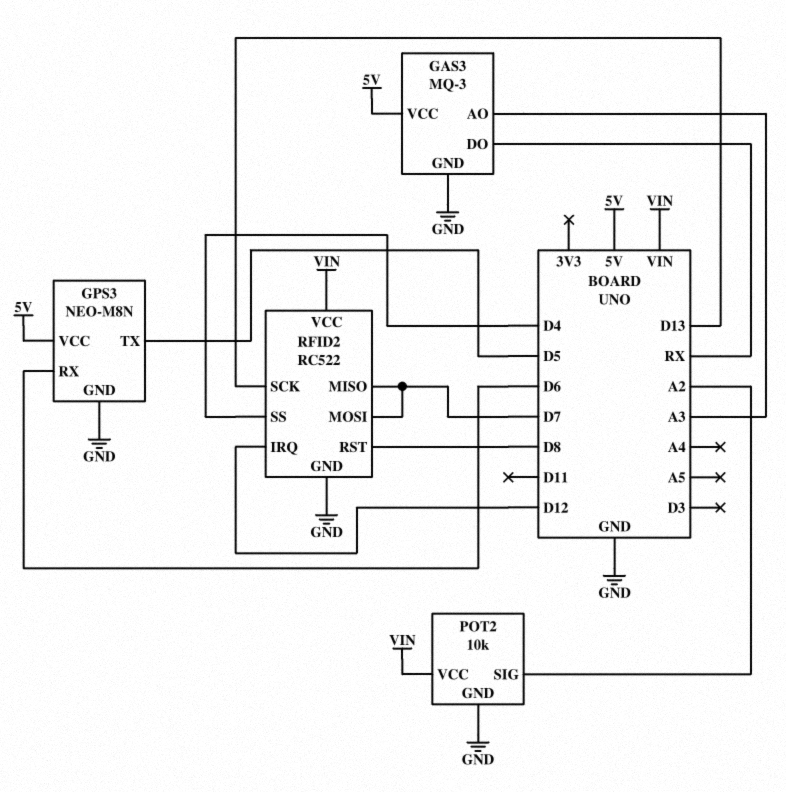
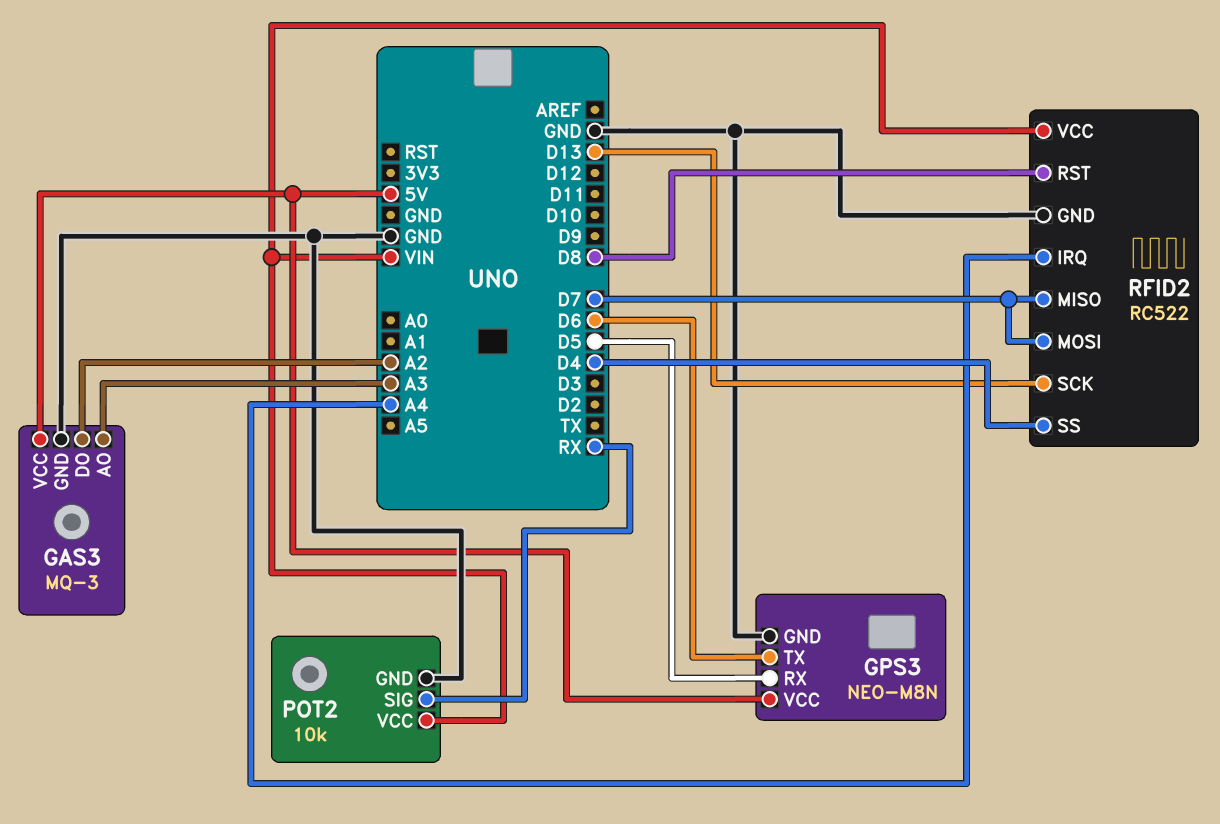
GAS3 pin DO: RX -> A2
GPS3 pin RX: D6 -> D5
GPS3 pin TX: D5 -> D6
POT2 pin SIG: A2 -> RX
RFID2 pin IRQ: D12 -> A4

